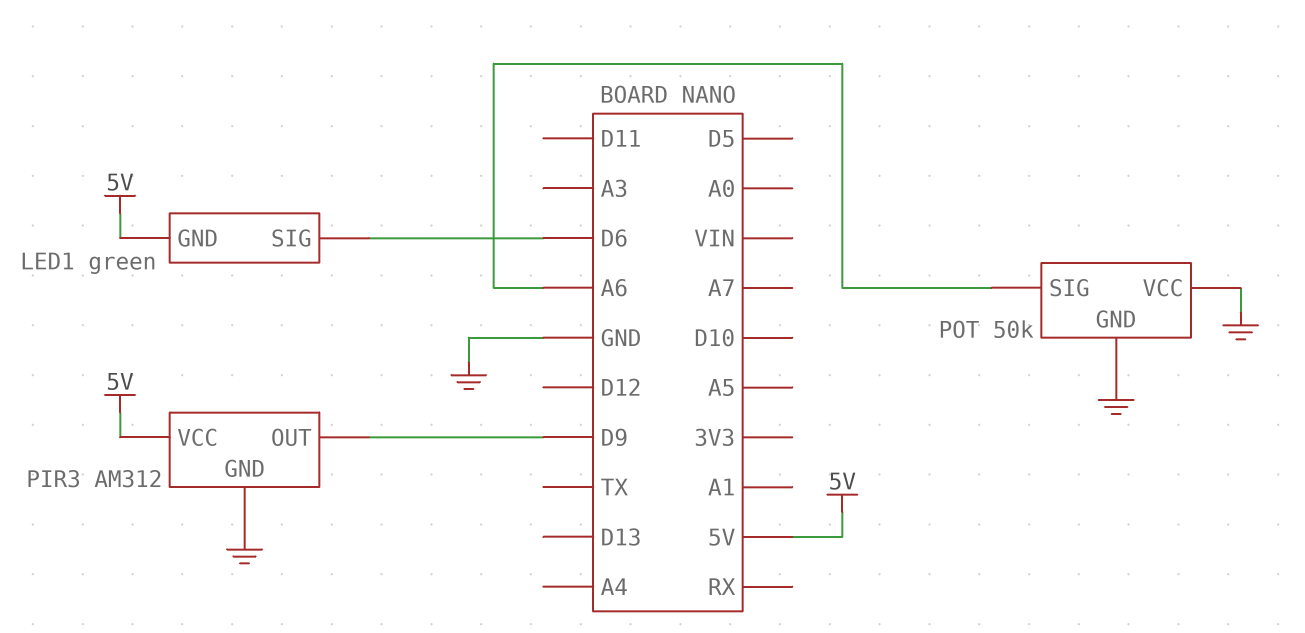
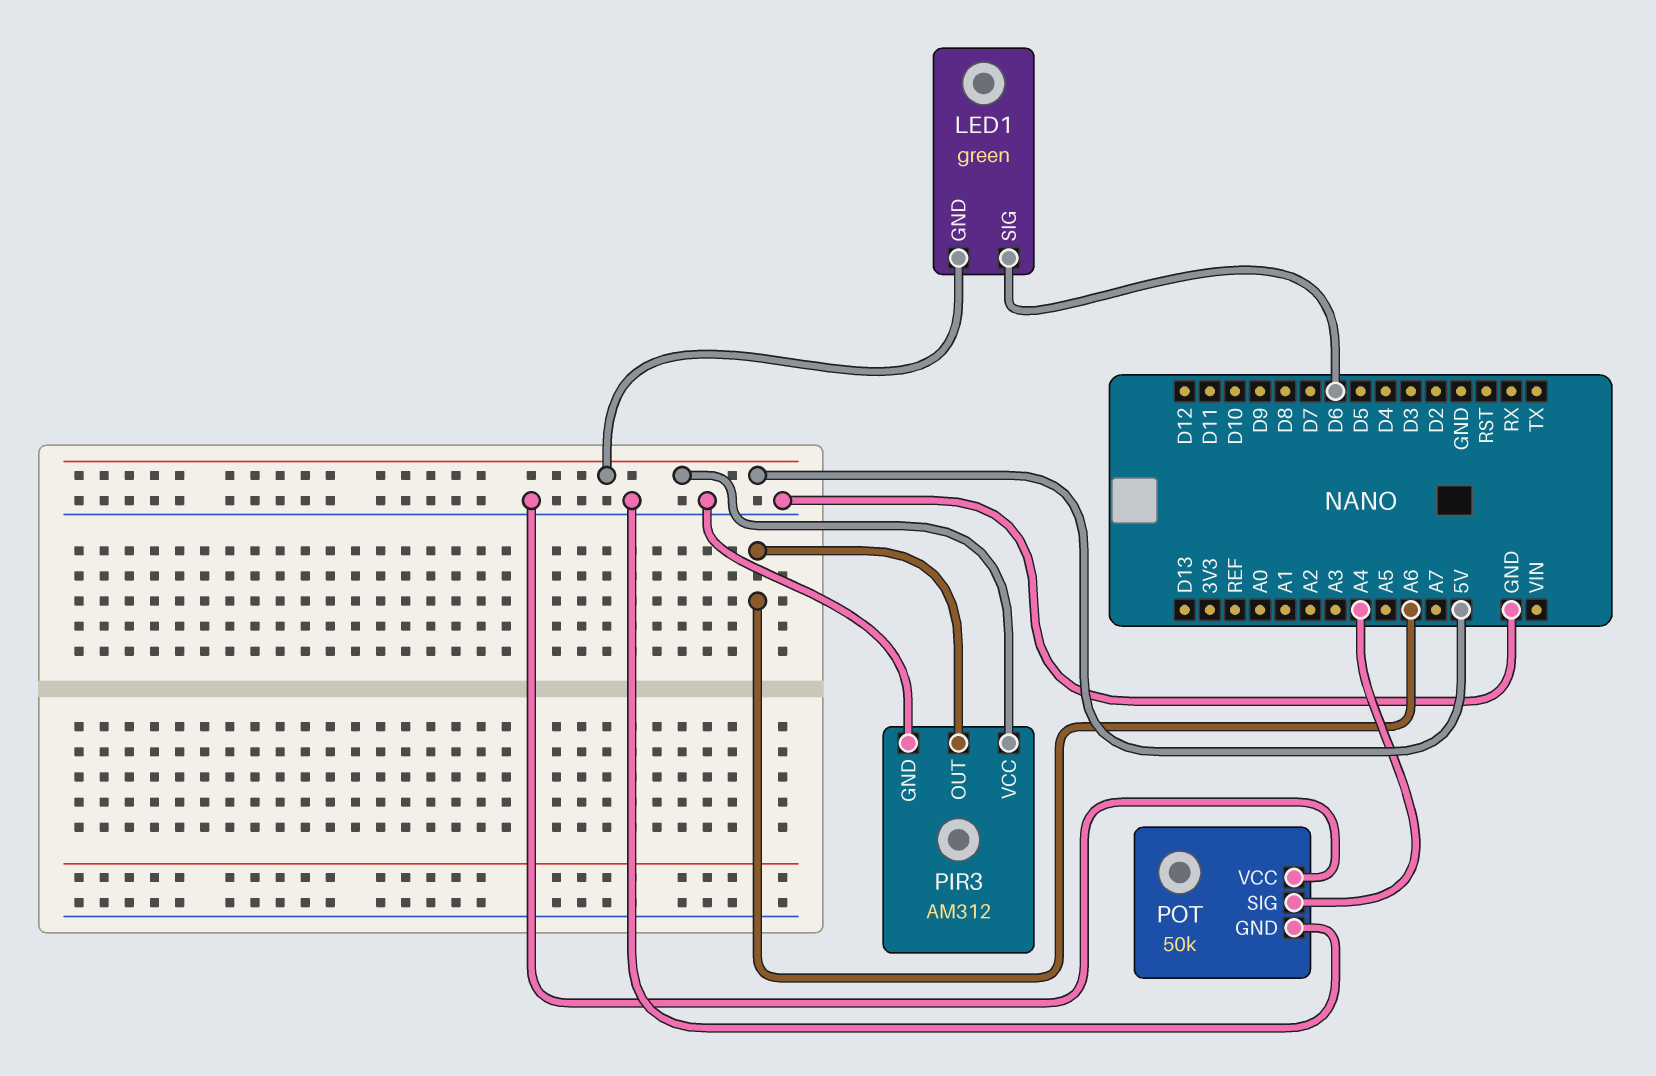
PIR3 pin OUT: D9 -> A6
POT pin SIG: A6 -> A4

